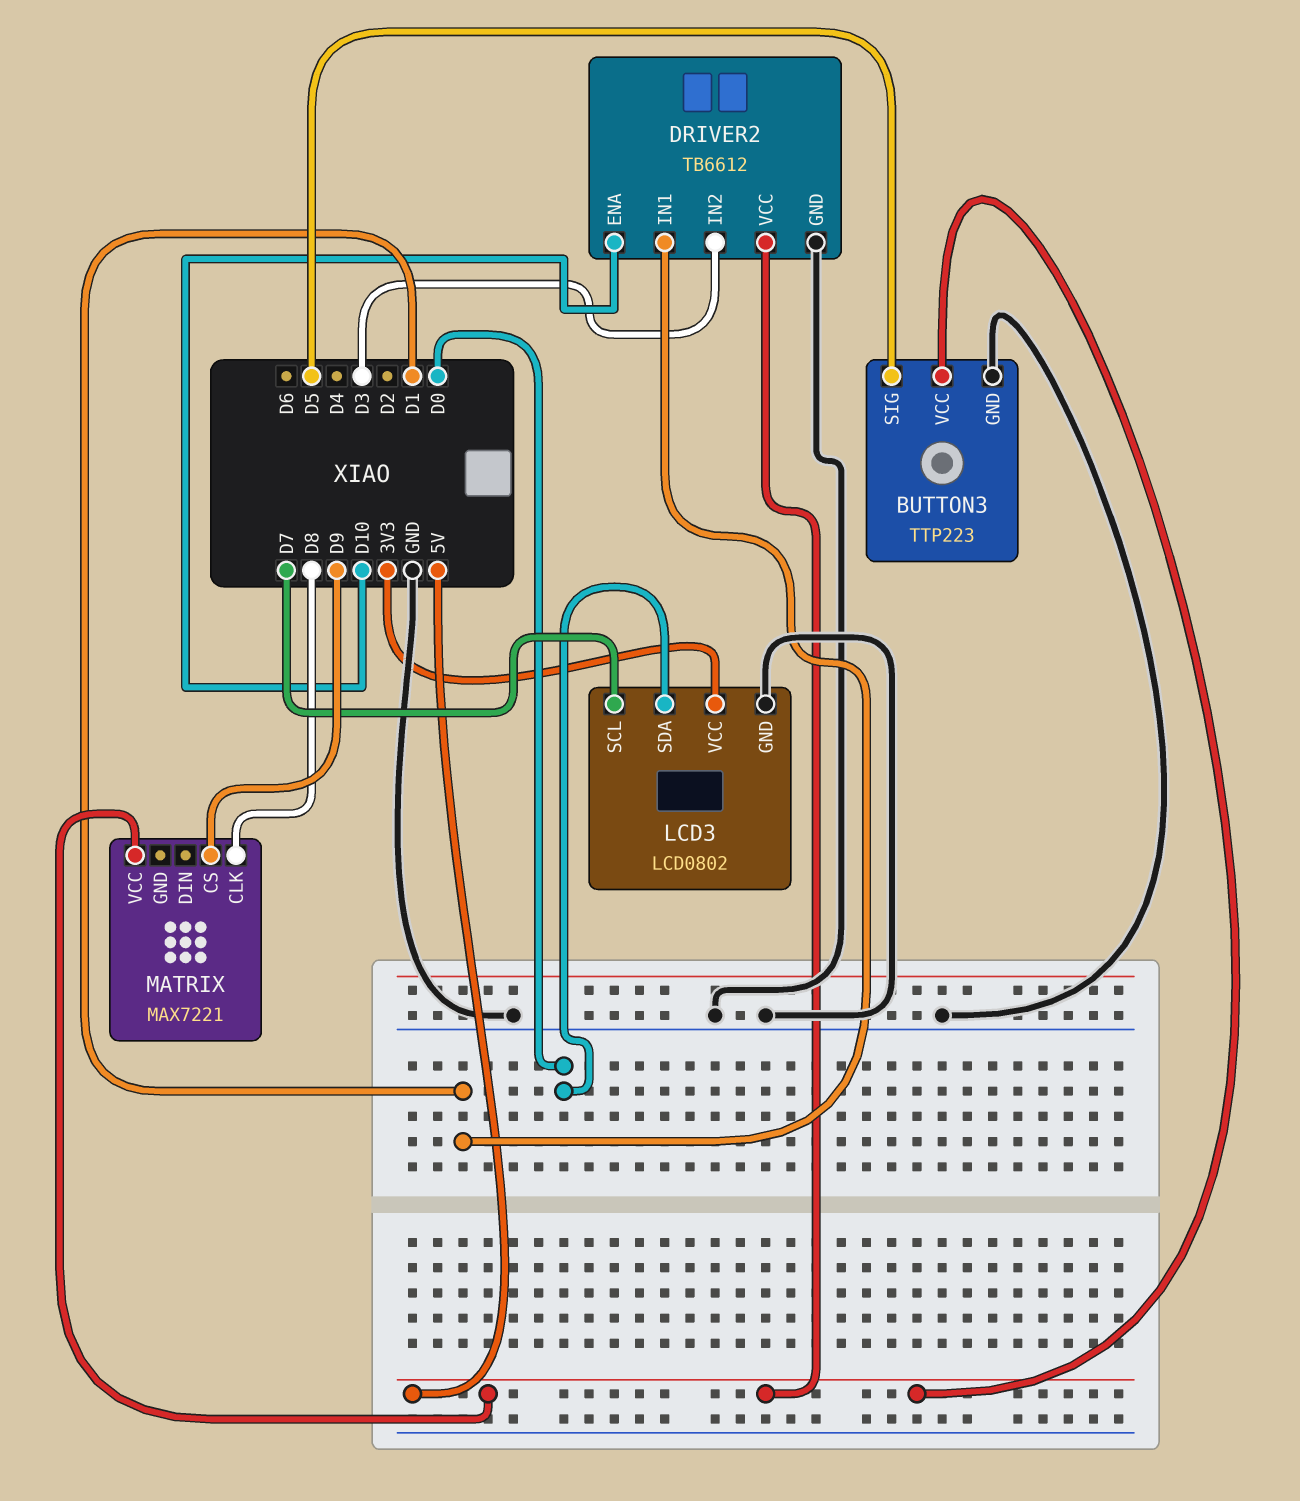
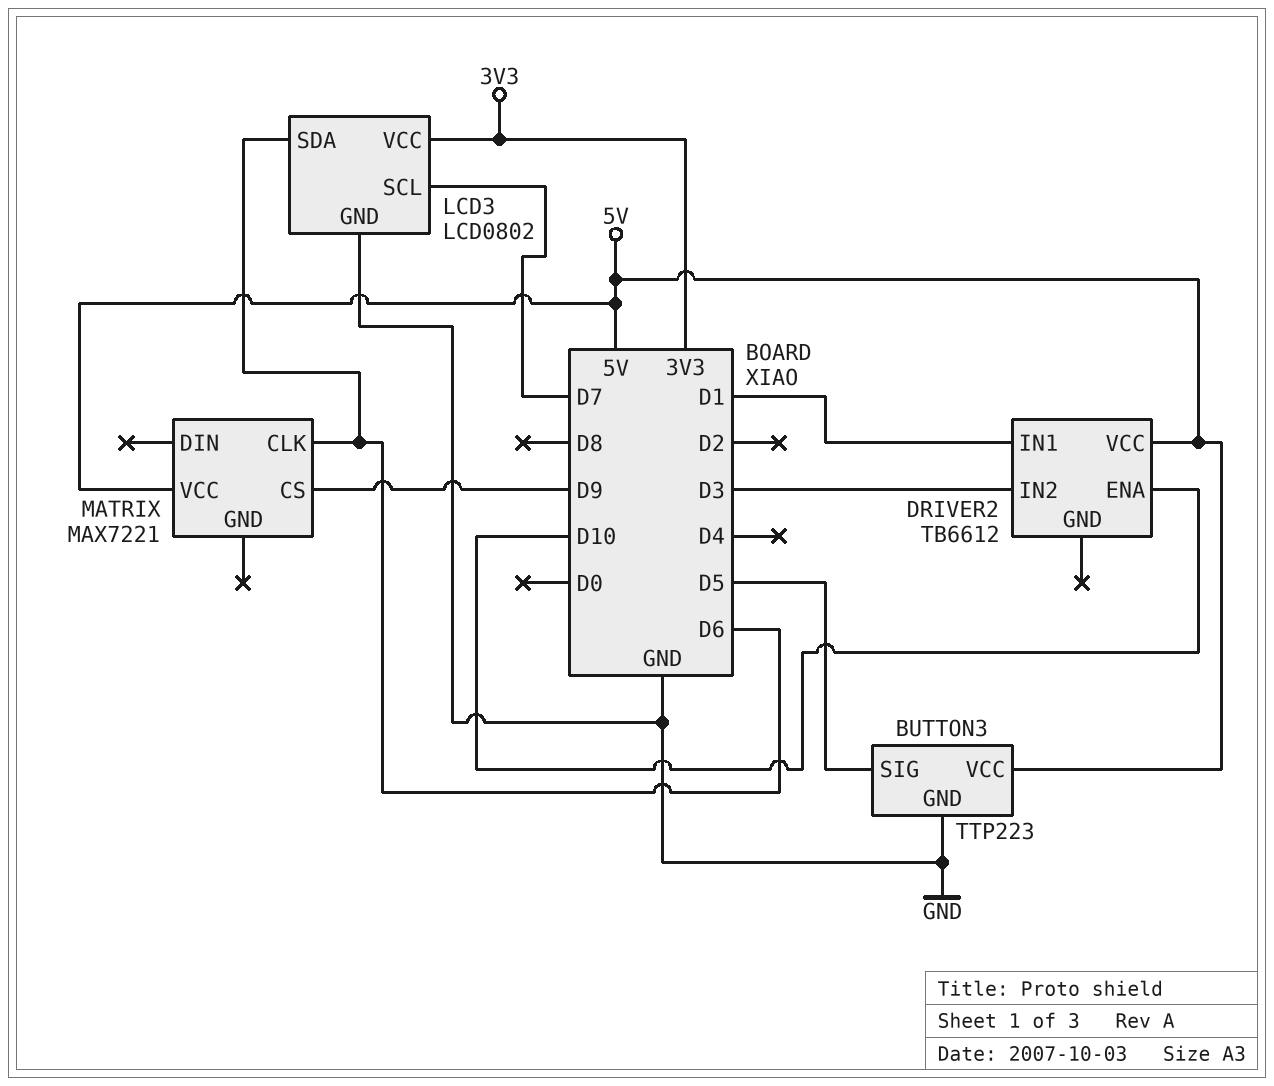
DRIVER2 pin GND: GND -> none
LCD3 pin SDA: D0 -> D6
MATRIX pin CLK: D8 -> D6

